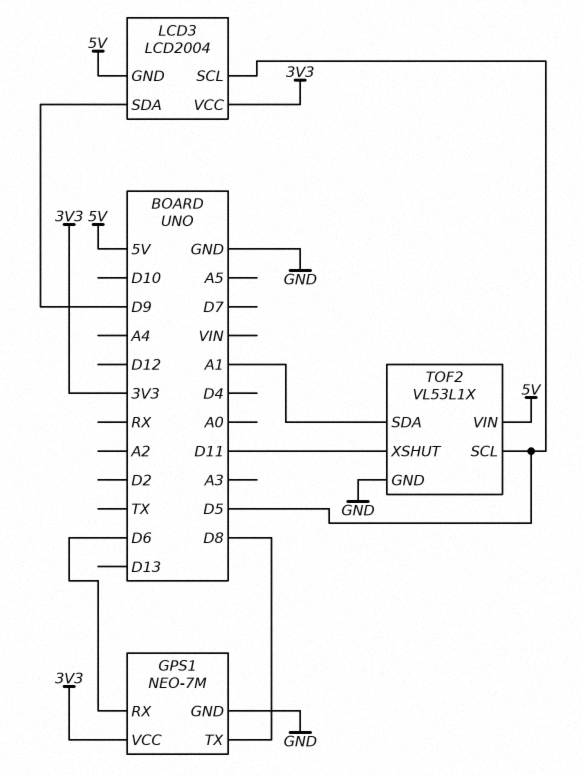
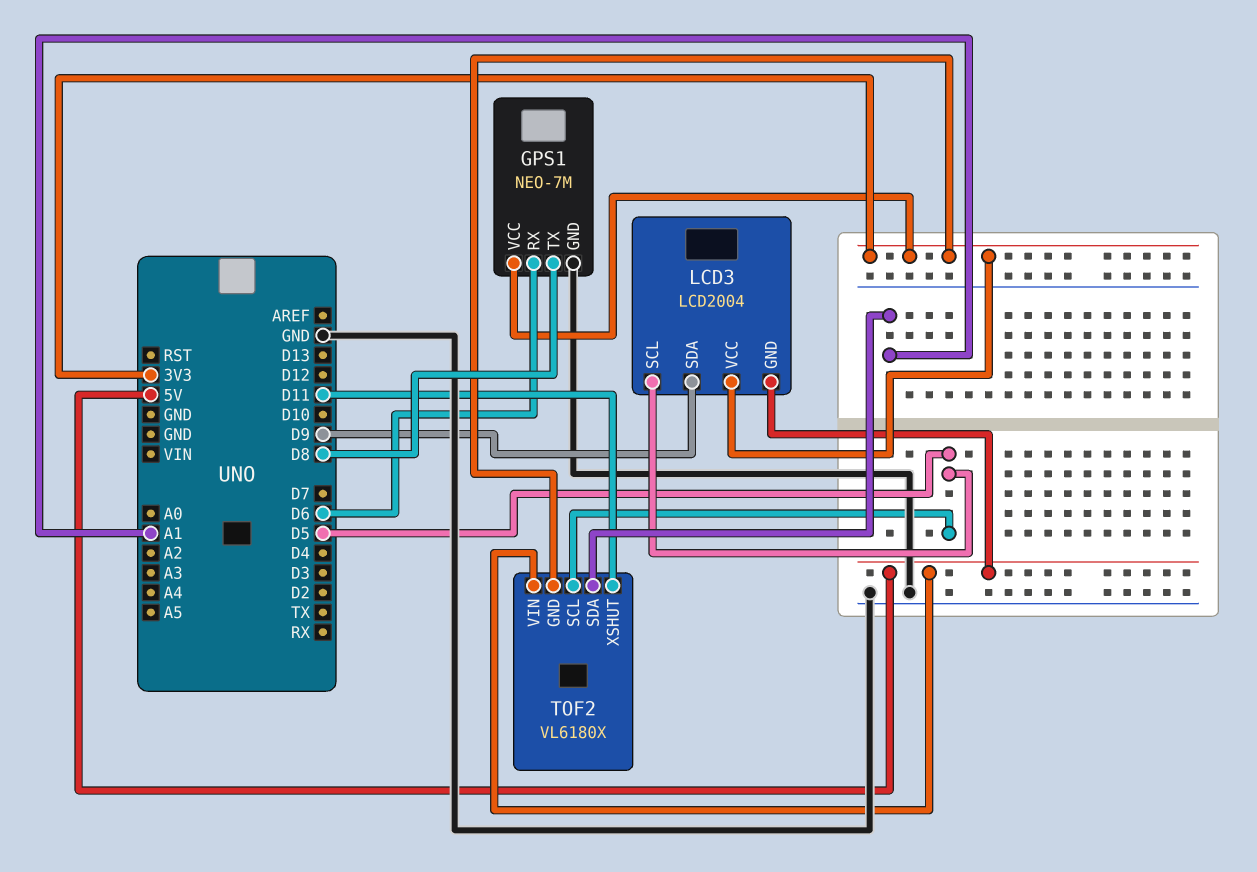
TOF2: VL53L1X -> VL6180X
TOF2 pin GND: GND -> 3V3

